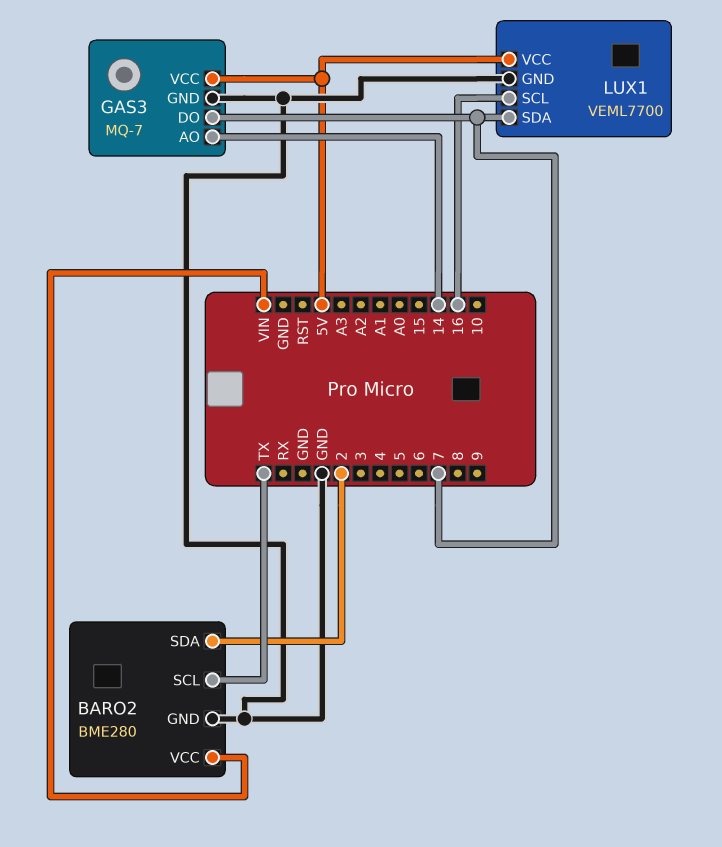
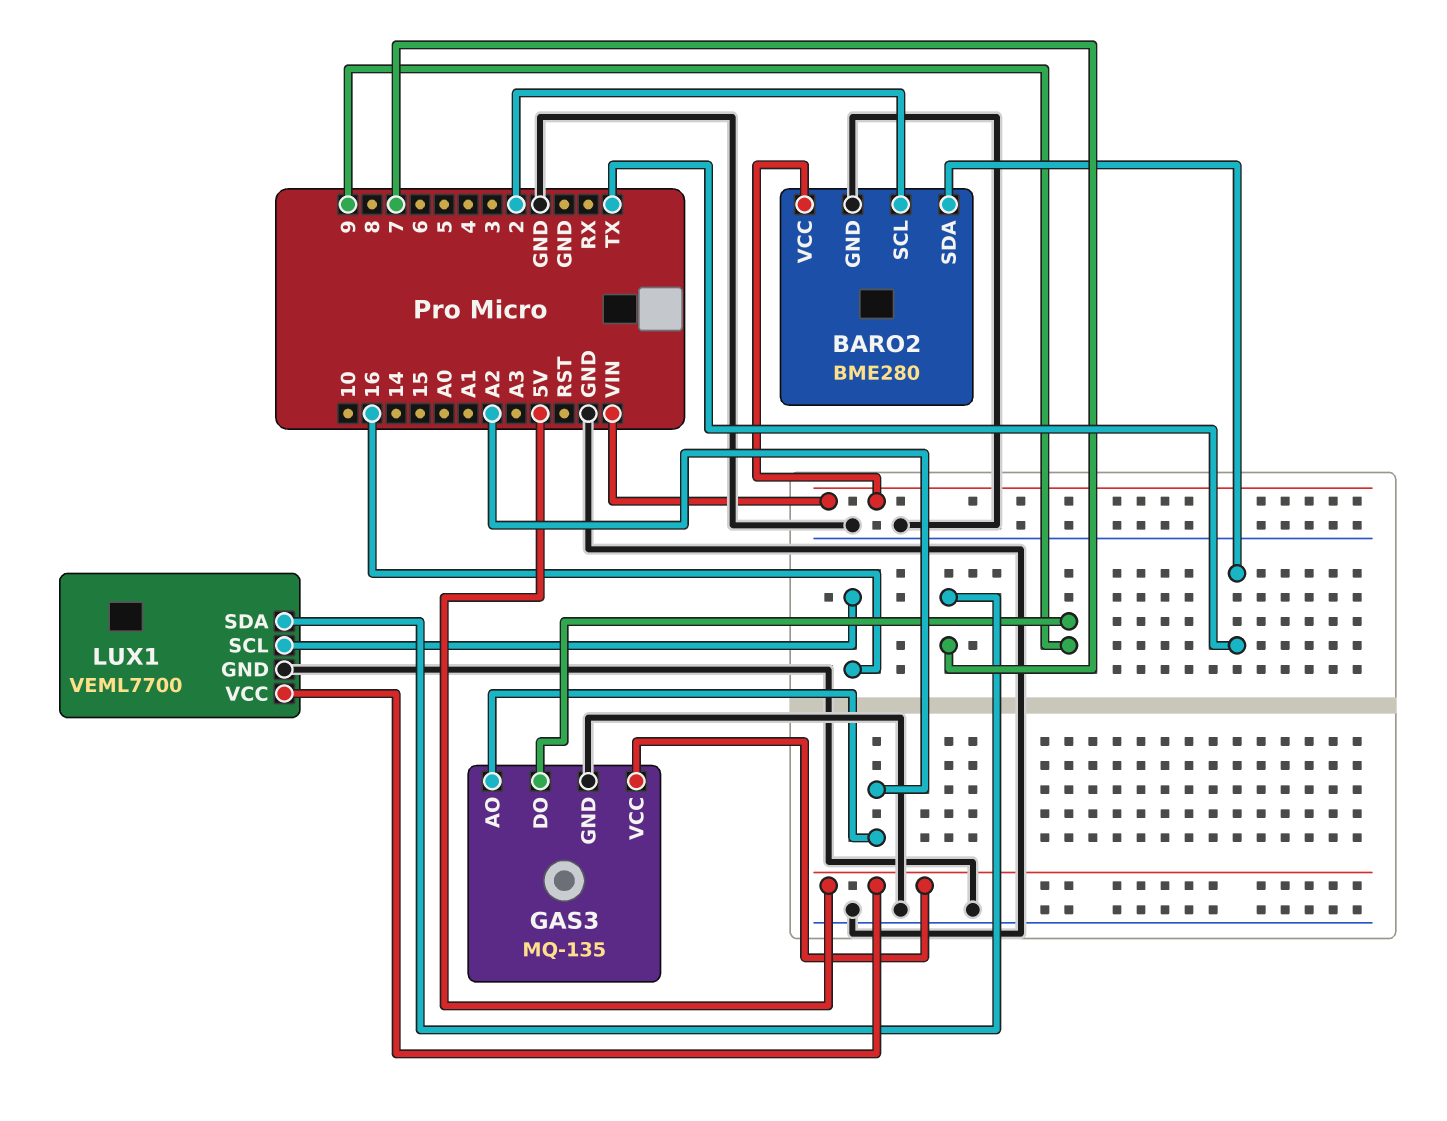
BARO2 pin SCL: TX -> 2
BARO2 pin SDA: 2 -> TX
GAS3: MQ-7 -> MQ-135
GAS3 pin AO: 14 -> A2
GAS3 pin DO: 7 -> 9

